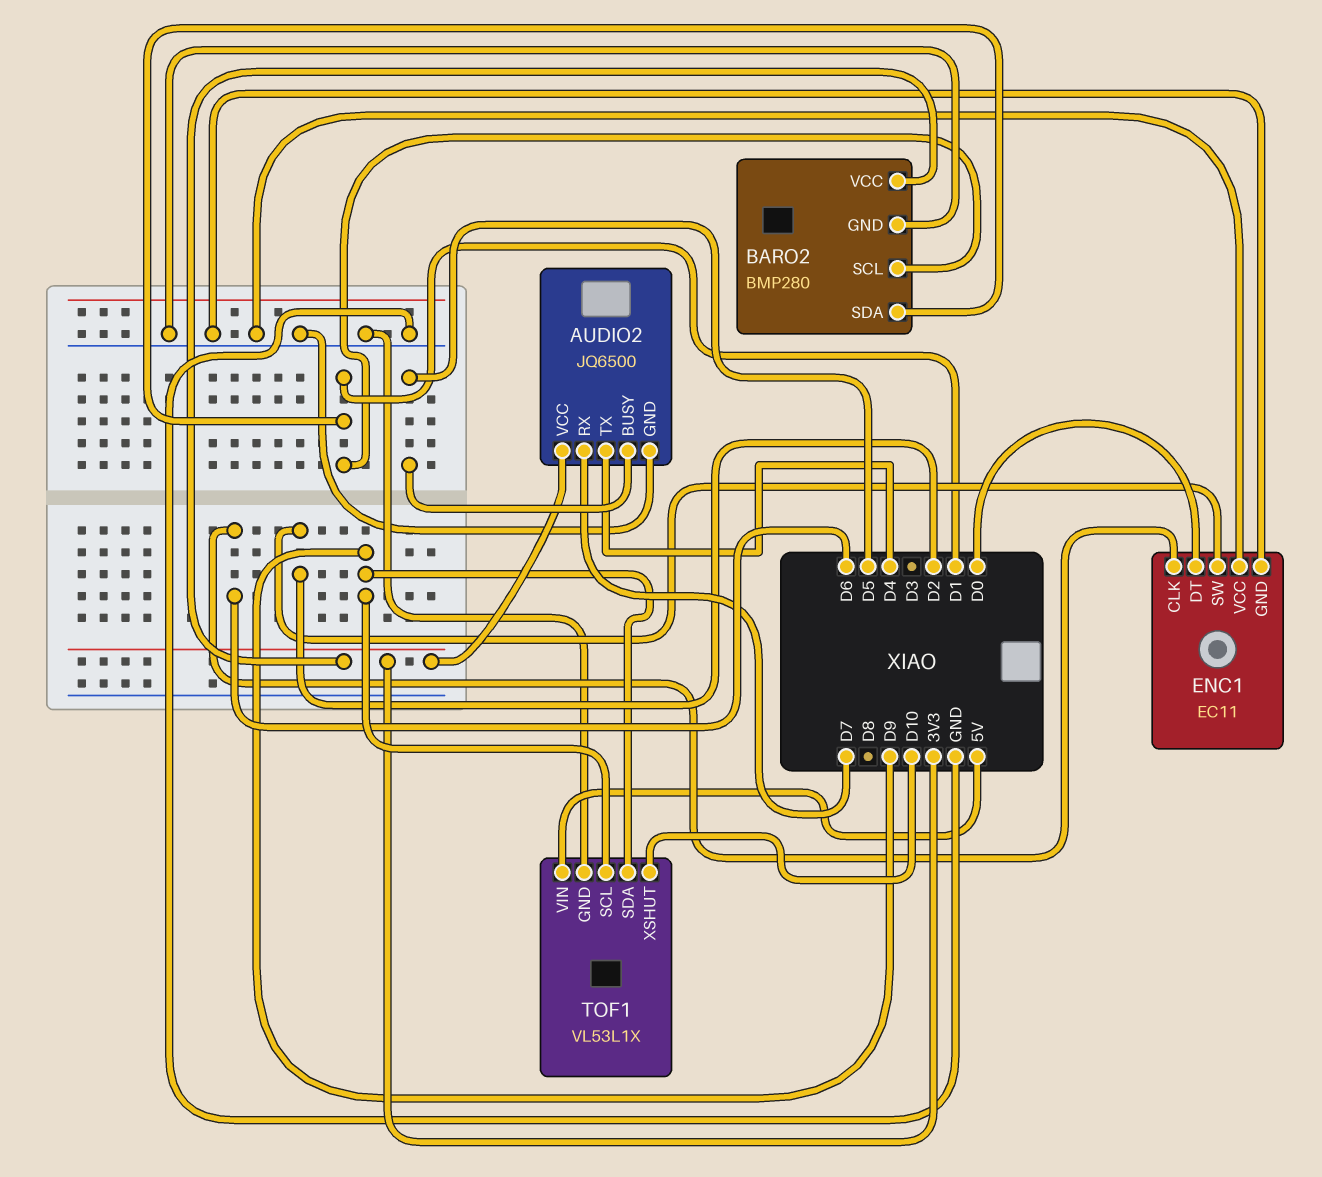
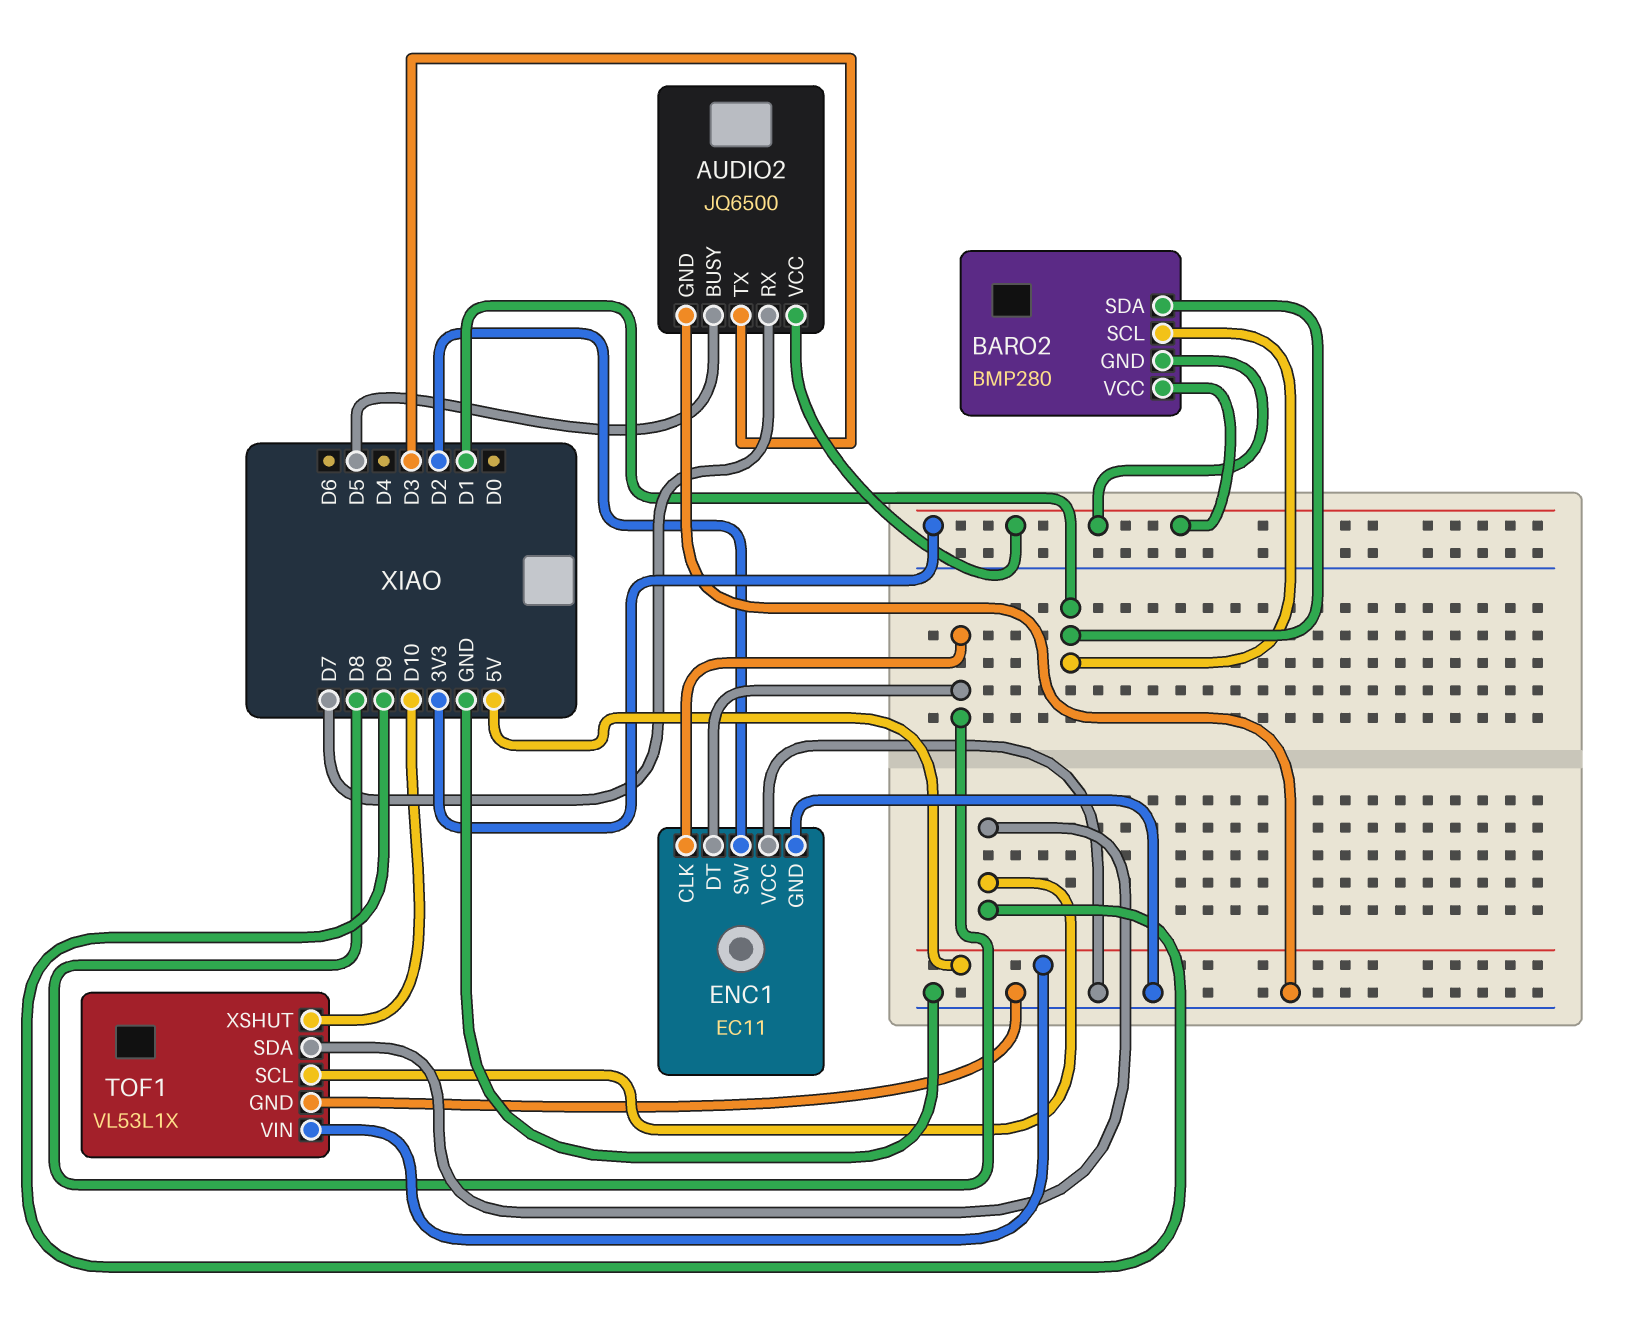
AUDIO2 pin TX: D4 -> D3
BARO2 pin GND: GND -> 3V3
ENC1 pin CLK: D6 -> D8
ENC1 pin DT: D0 -> D8

